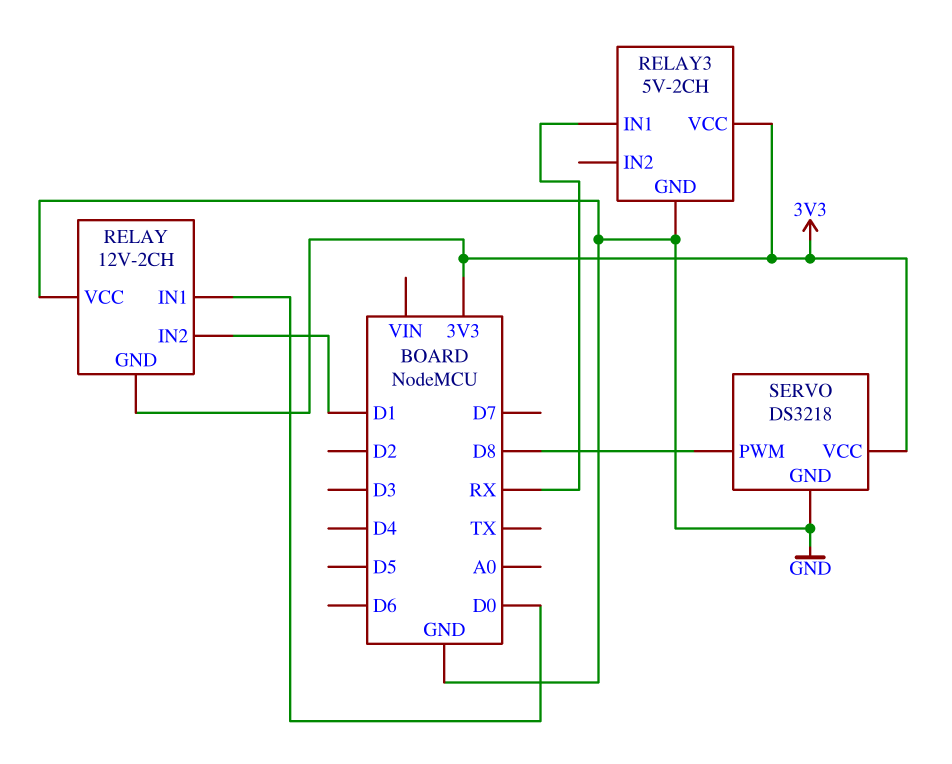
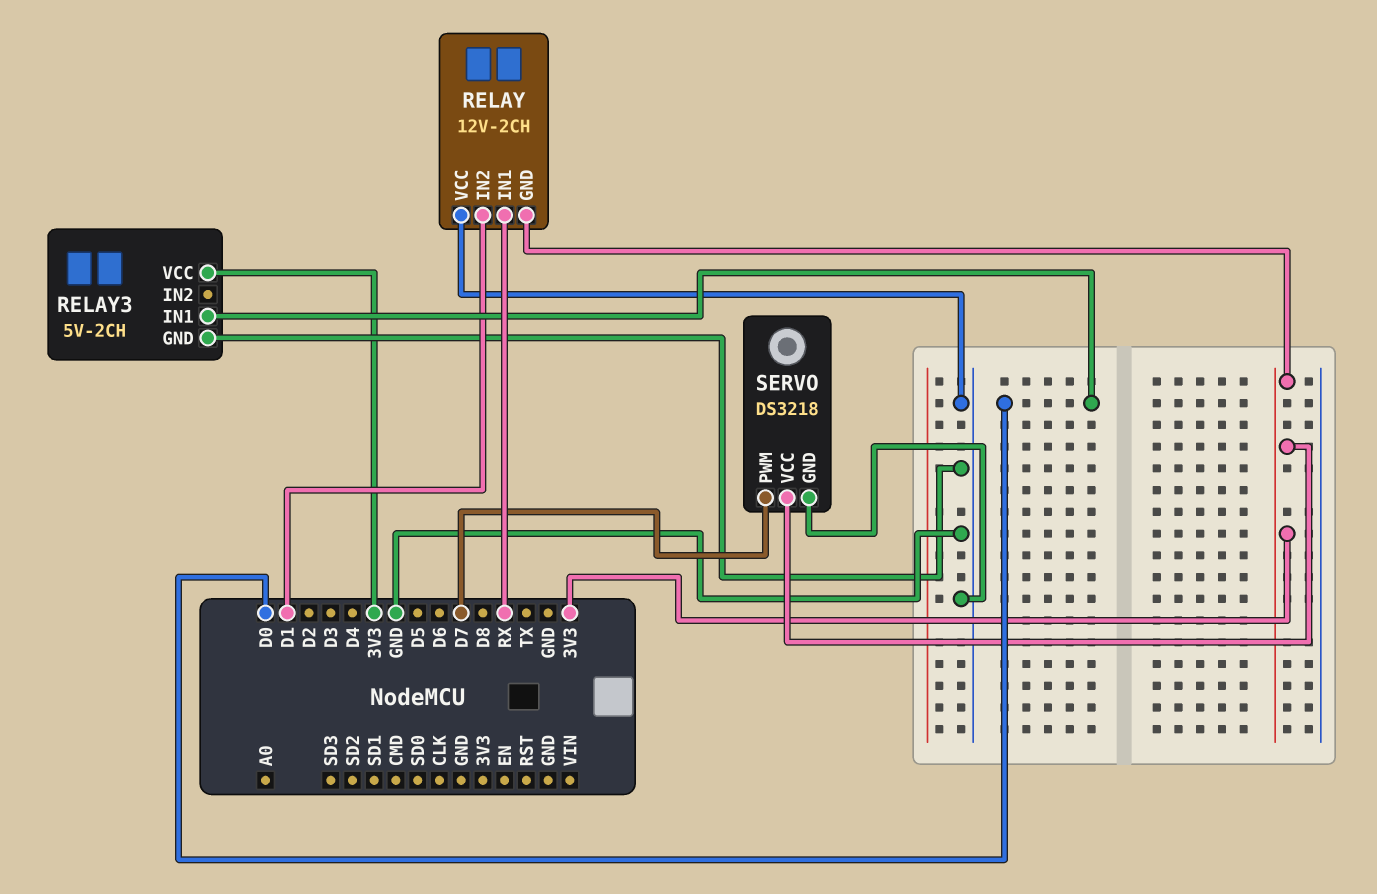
RELAY pin IN1: D0 -> RX
RELAY3 pin IN1: RX -> D0
SERVO pin PWM: D8 -> D7

